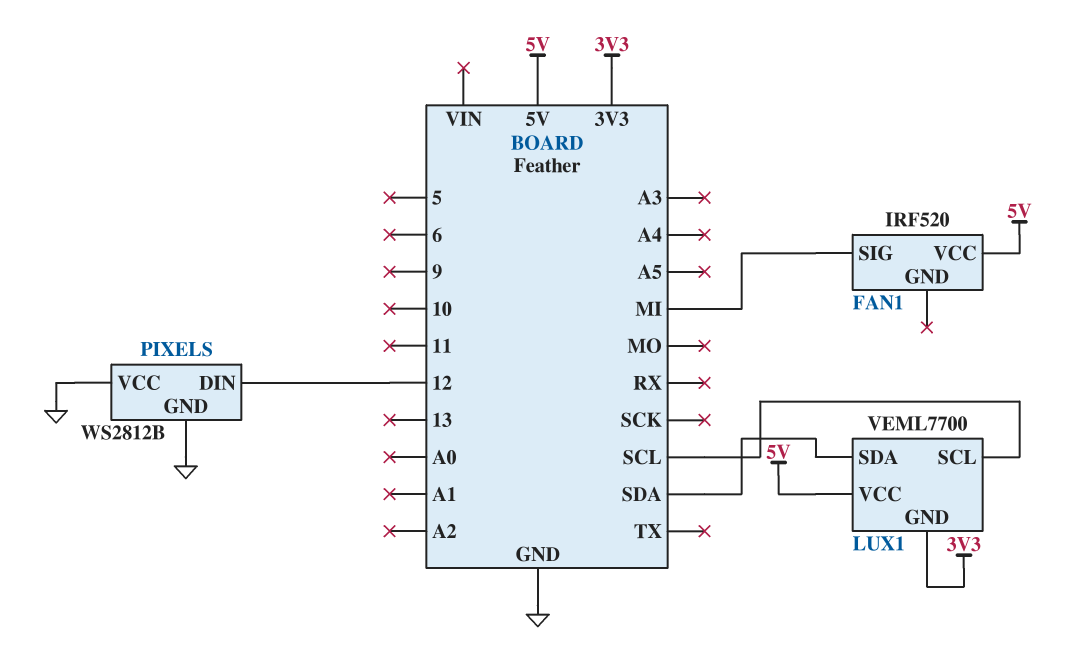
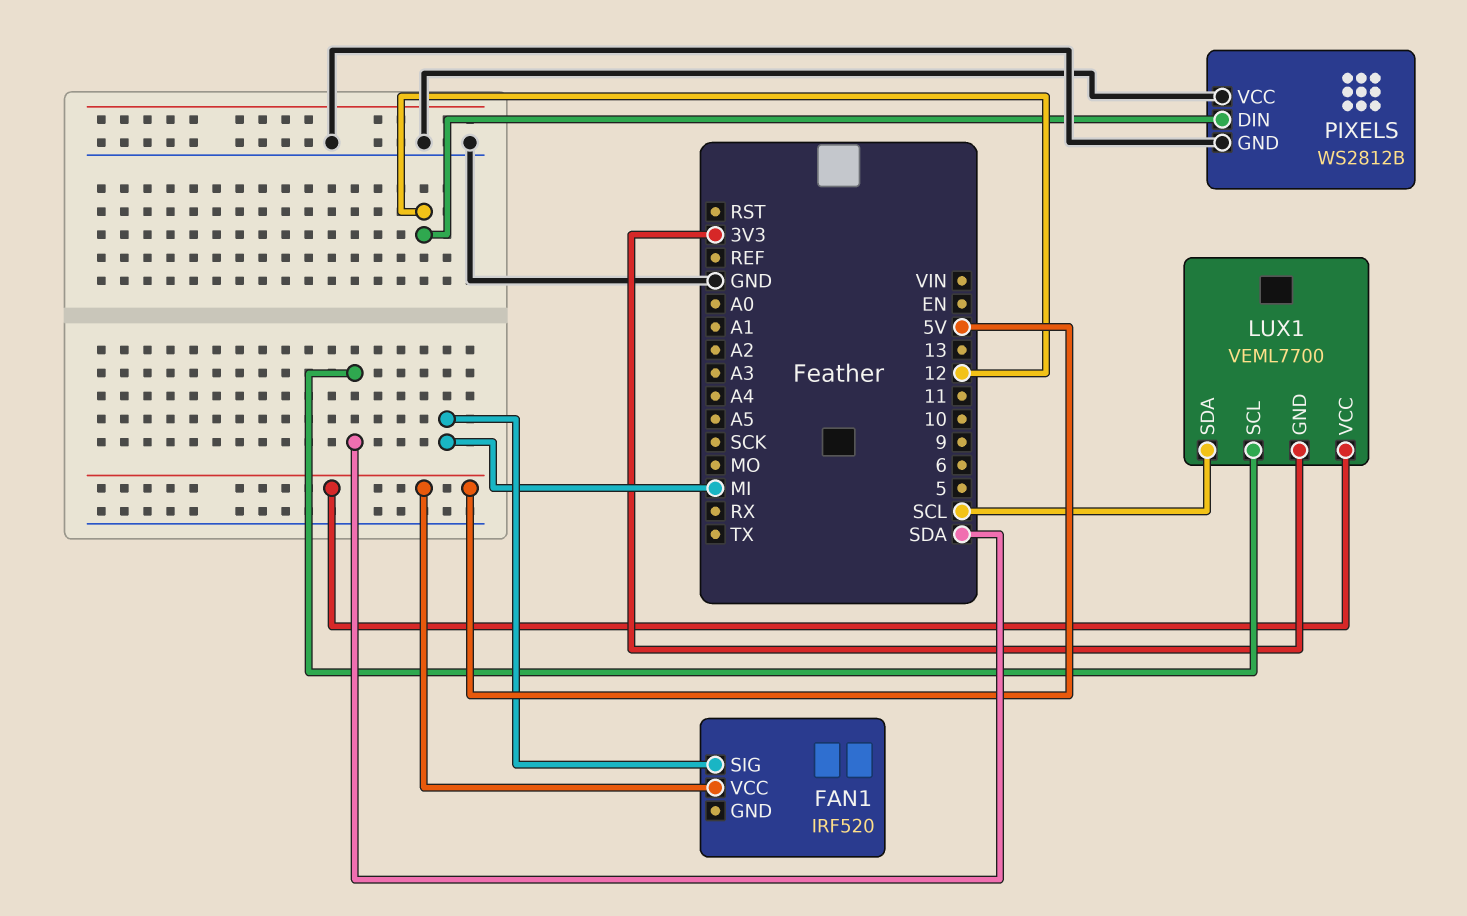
LUX1 pin SCL: SCL -> SDA
LUX1 pin SDA: SDA -> SCL

